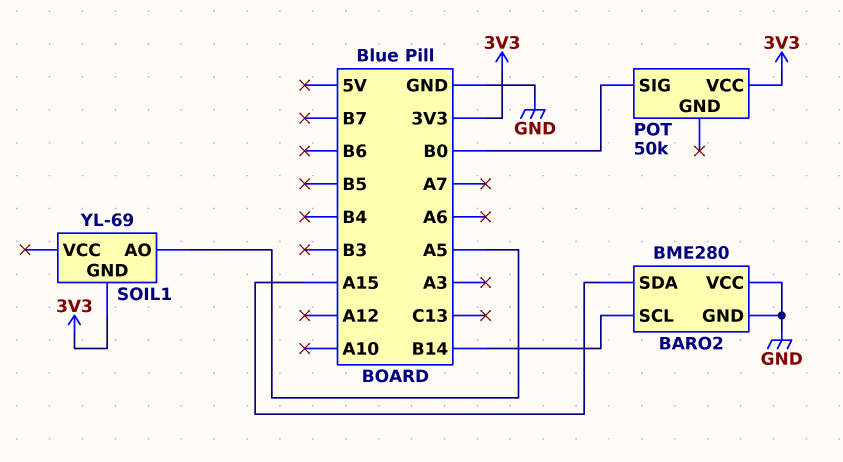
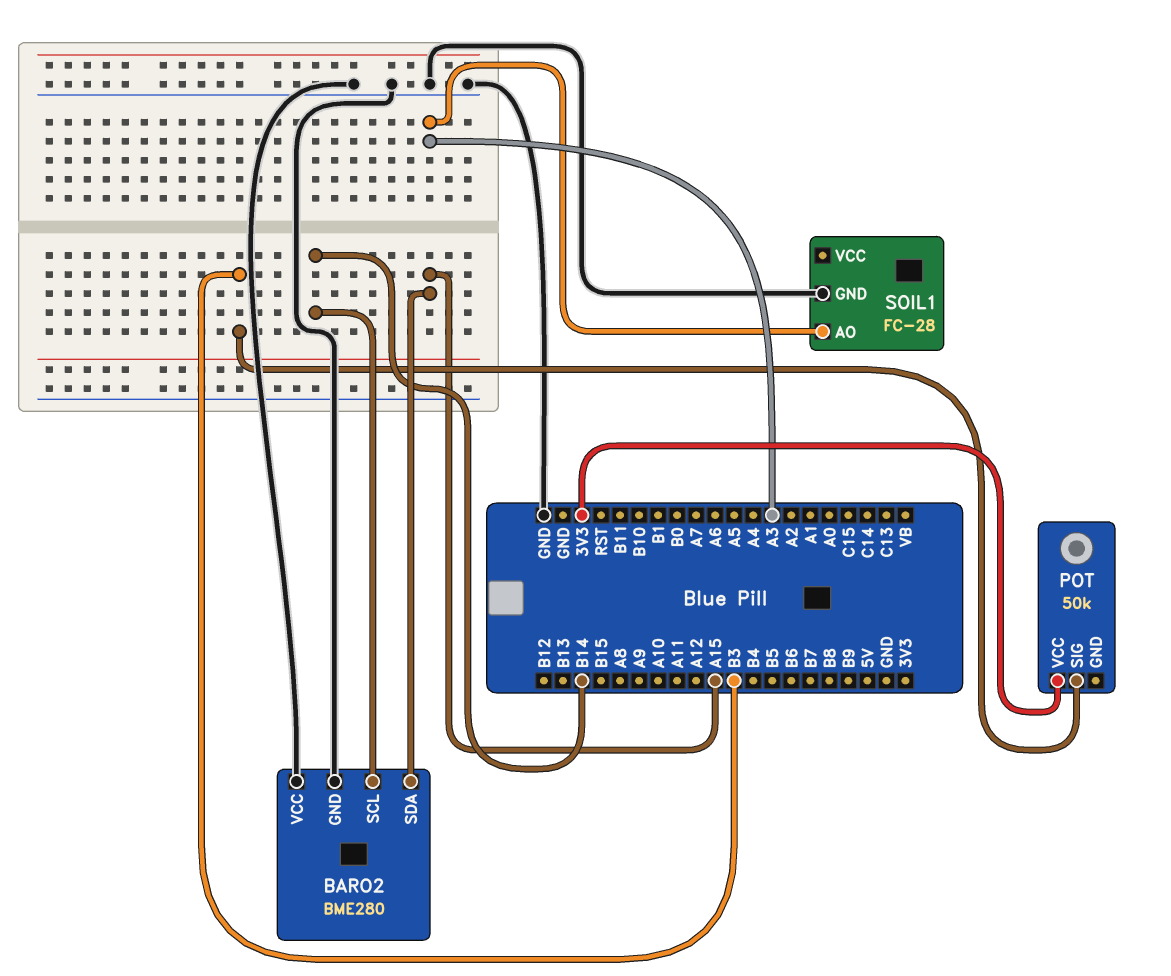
POT pin SIG: B0 -> B3
SOIL1: YL-69 -> FC-28
SOIL1 pin AO: A5 -> A3
SOIL1 pin GND: 3V3 -> GND

